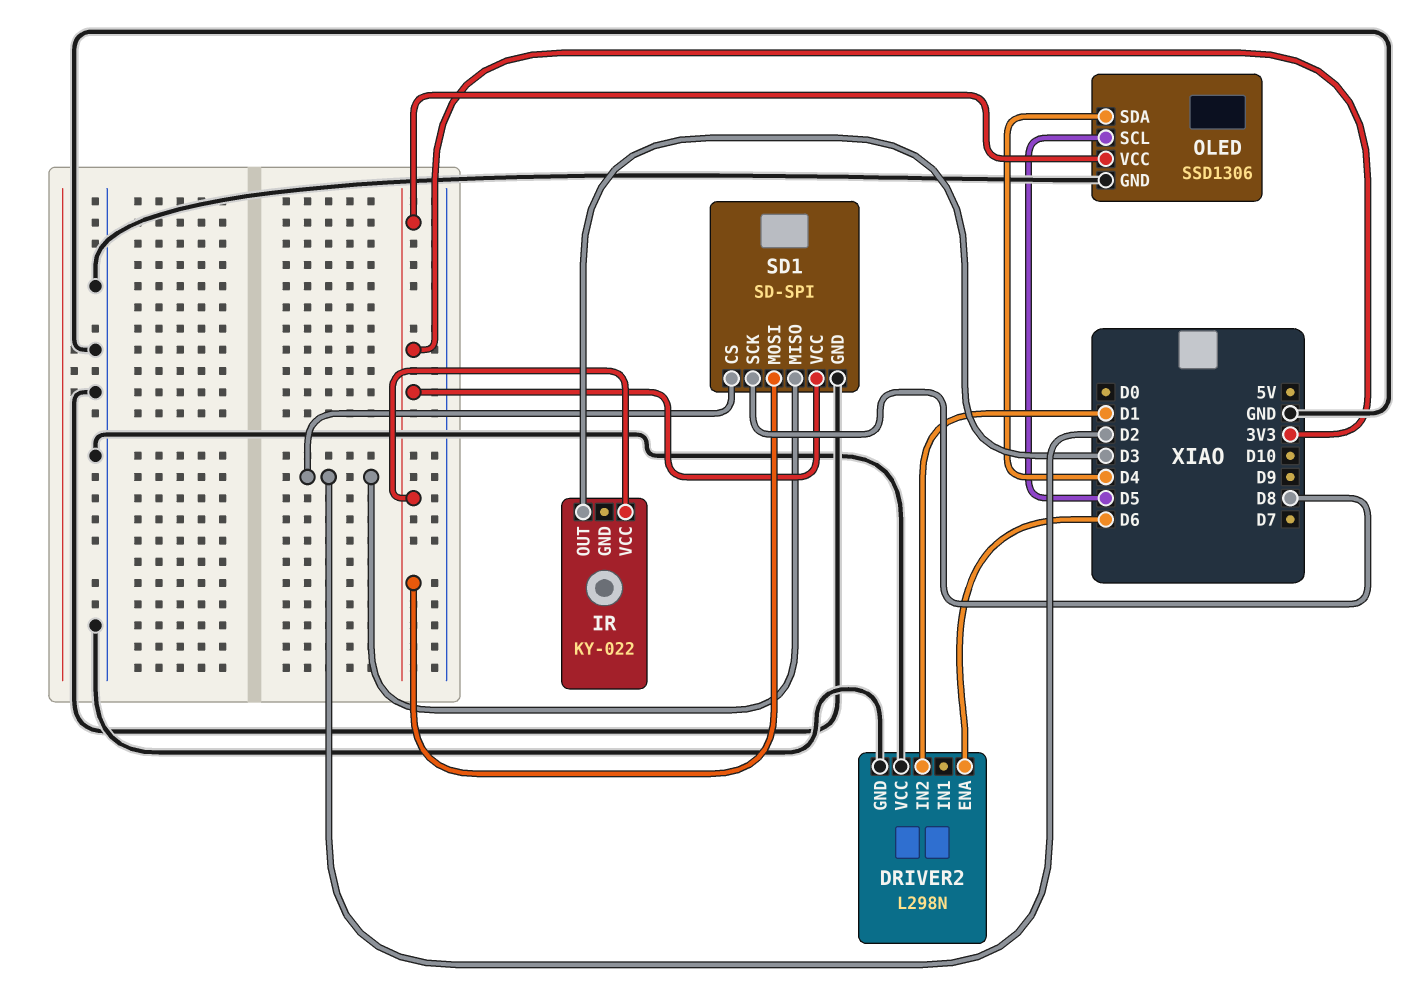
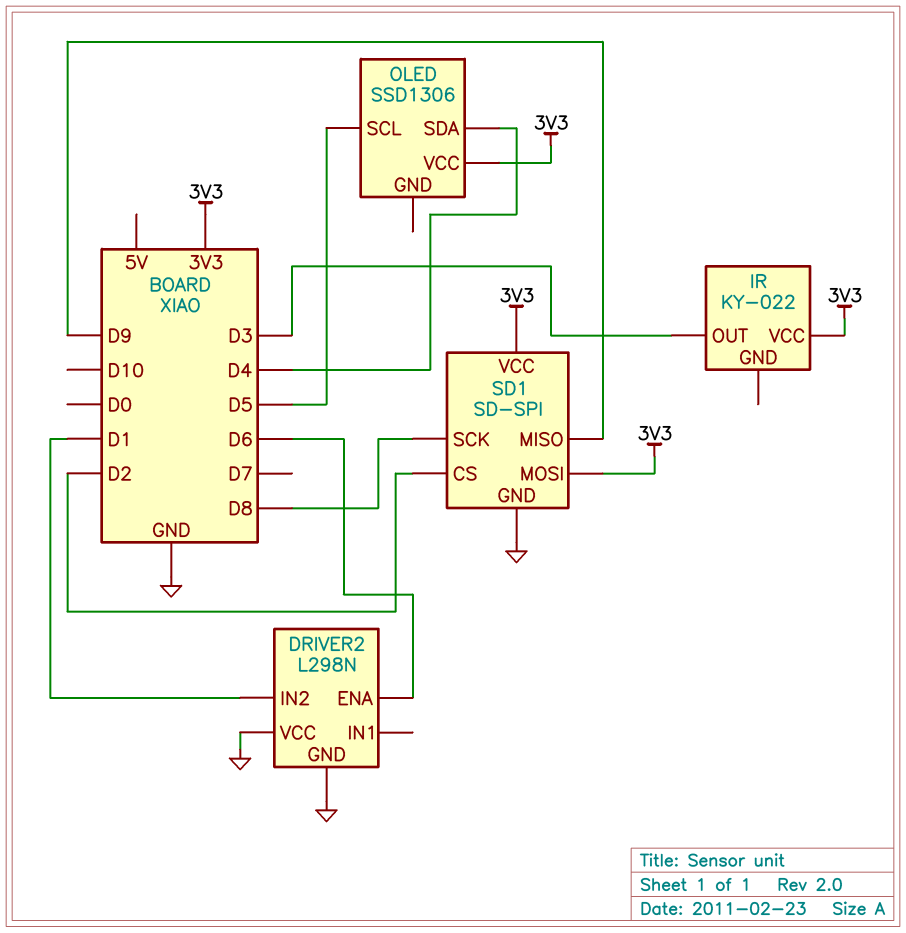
OLED pin GND: GND -> none
SD1 pin MISO: D2 -> D9

